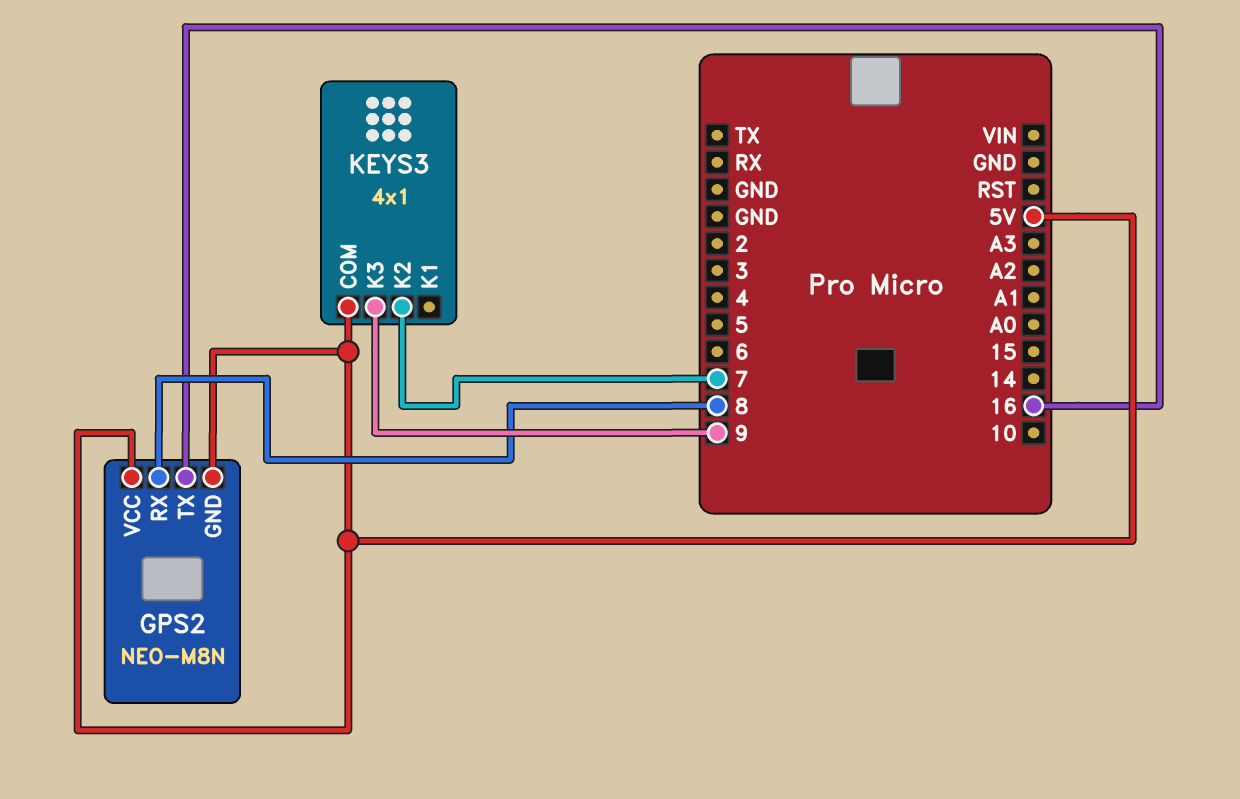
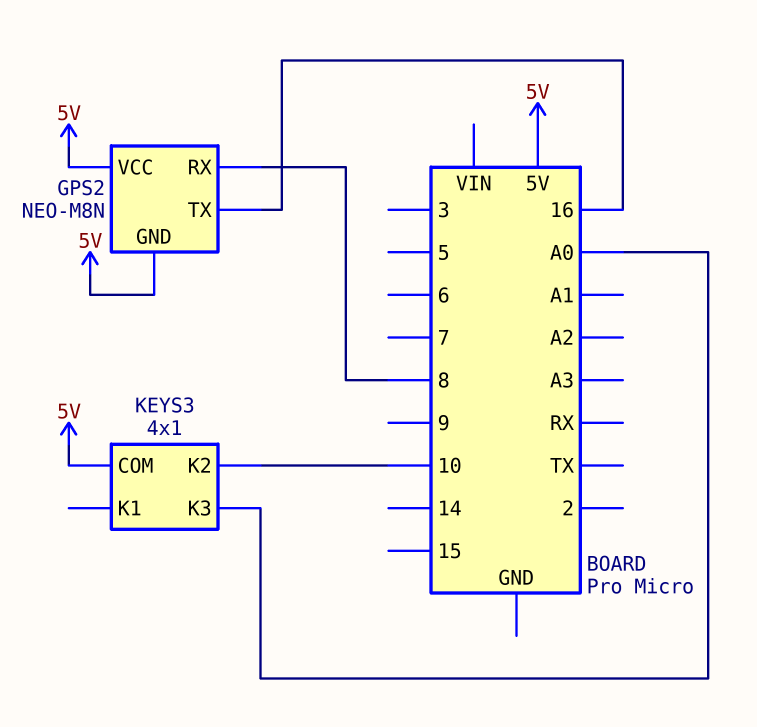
KEYS3 pin K2: 7 -> 10
KEYS3 pin K3: 9 -> A0

